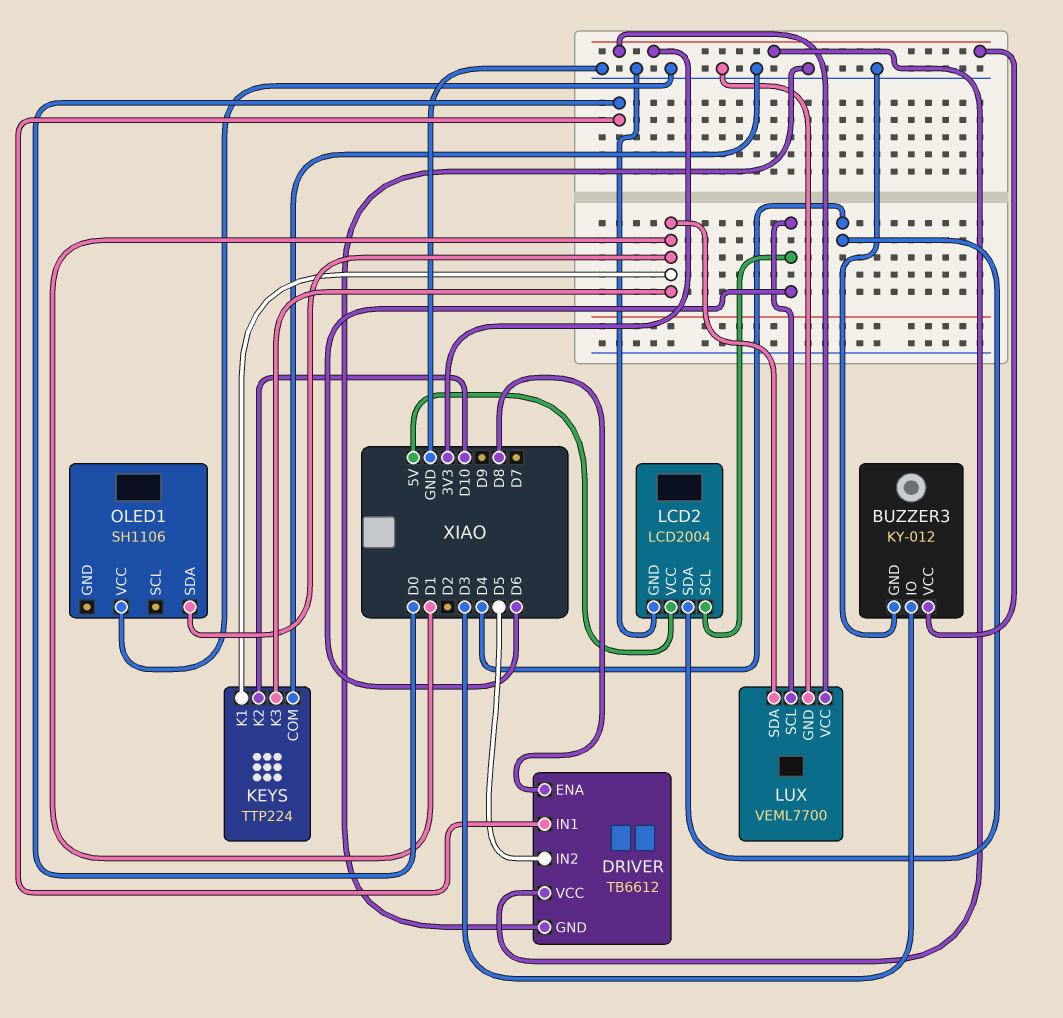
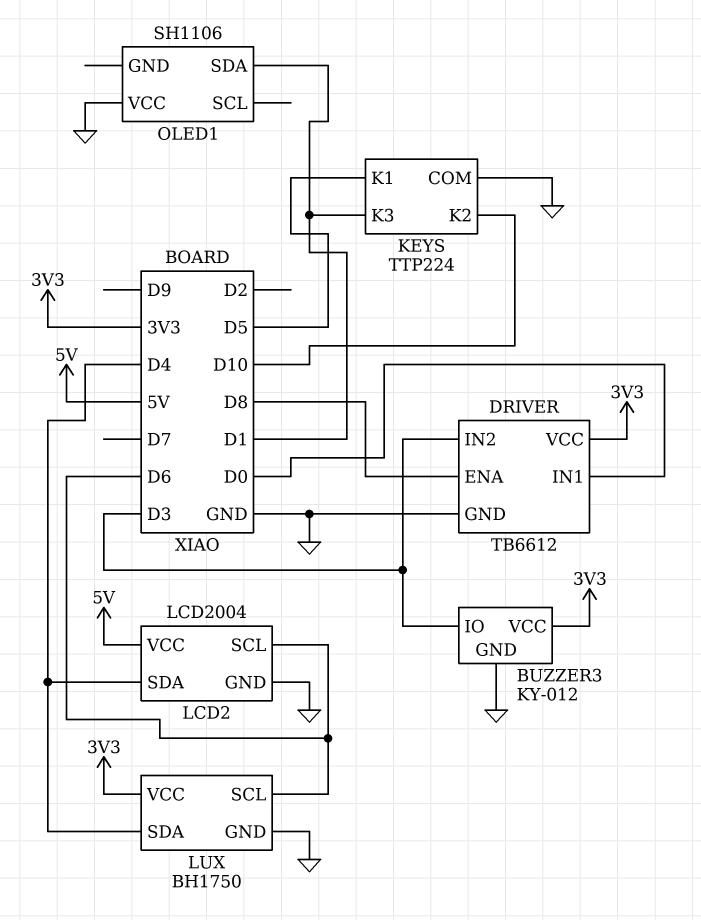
DRIVER pin IN2: D5 -> D3
KEYS pin K1: D1 -> D5
LUX: VEML7700 -> BH1750
LUX pin SDA: D1 -> D4

